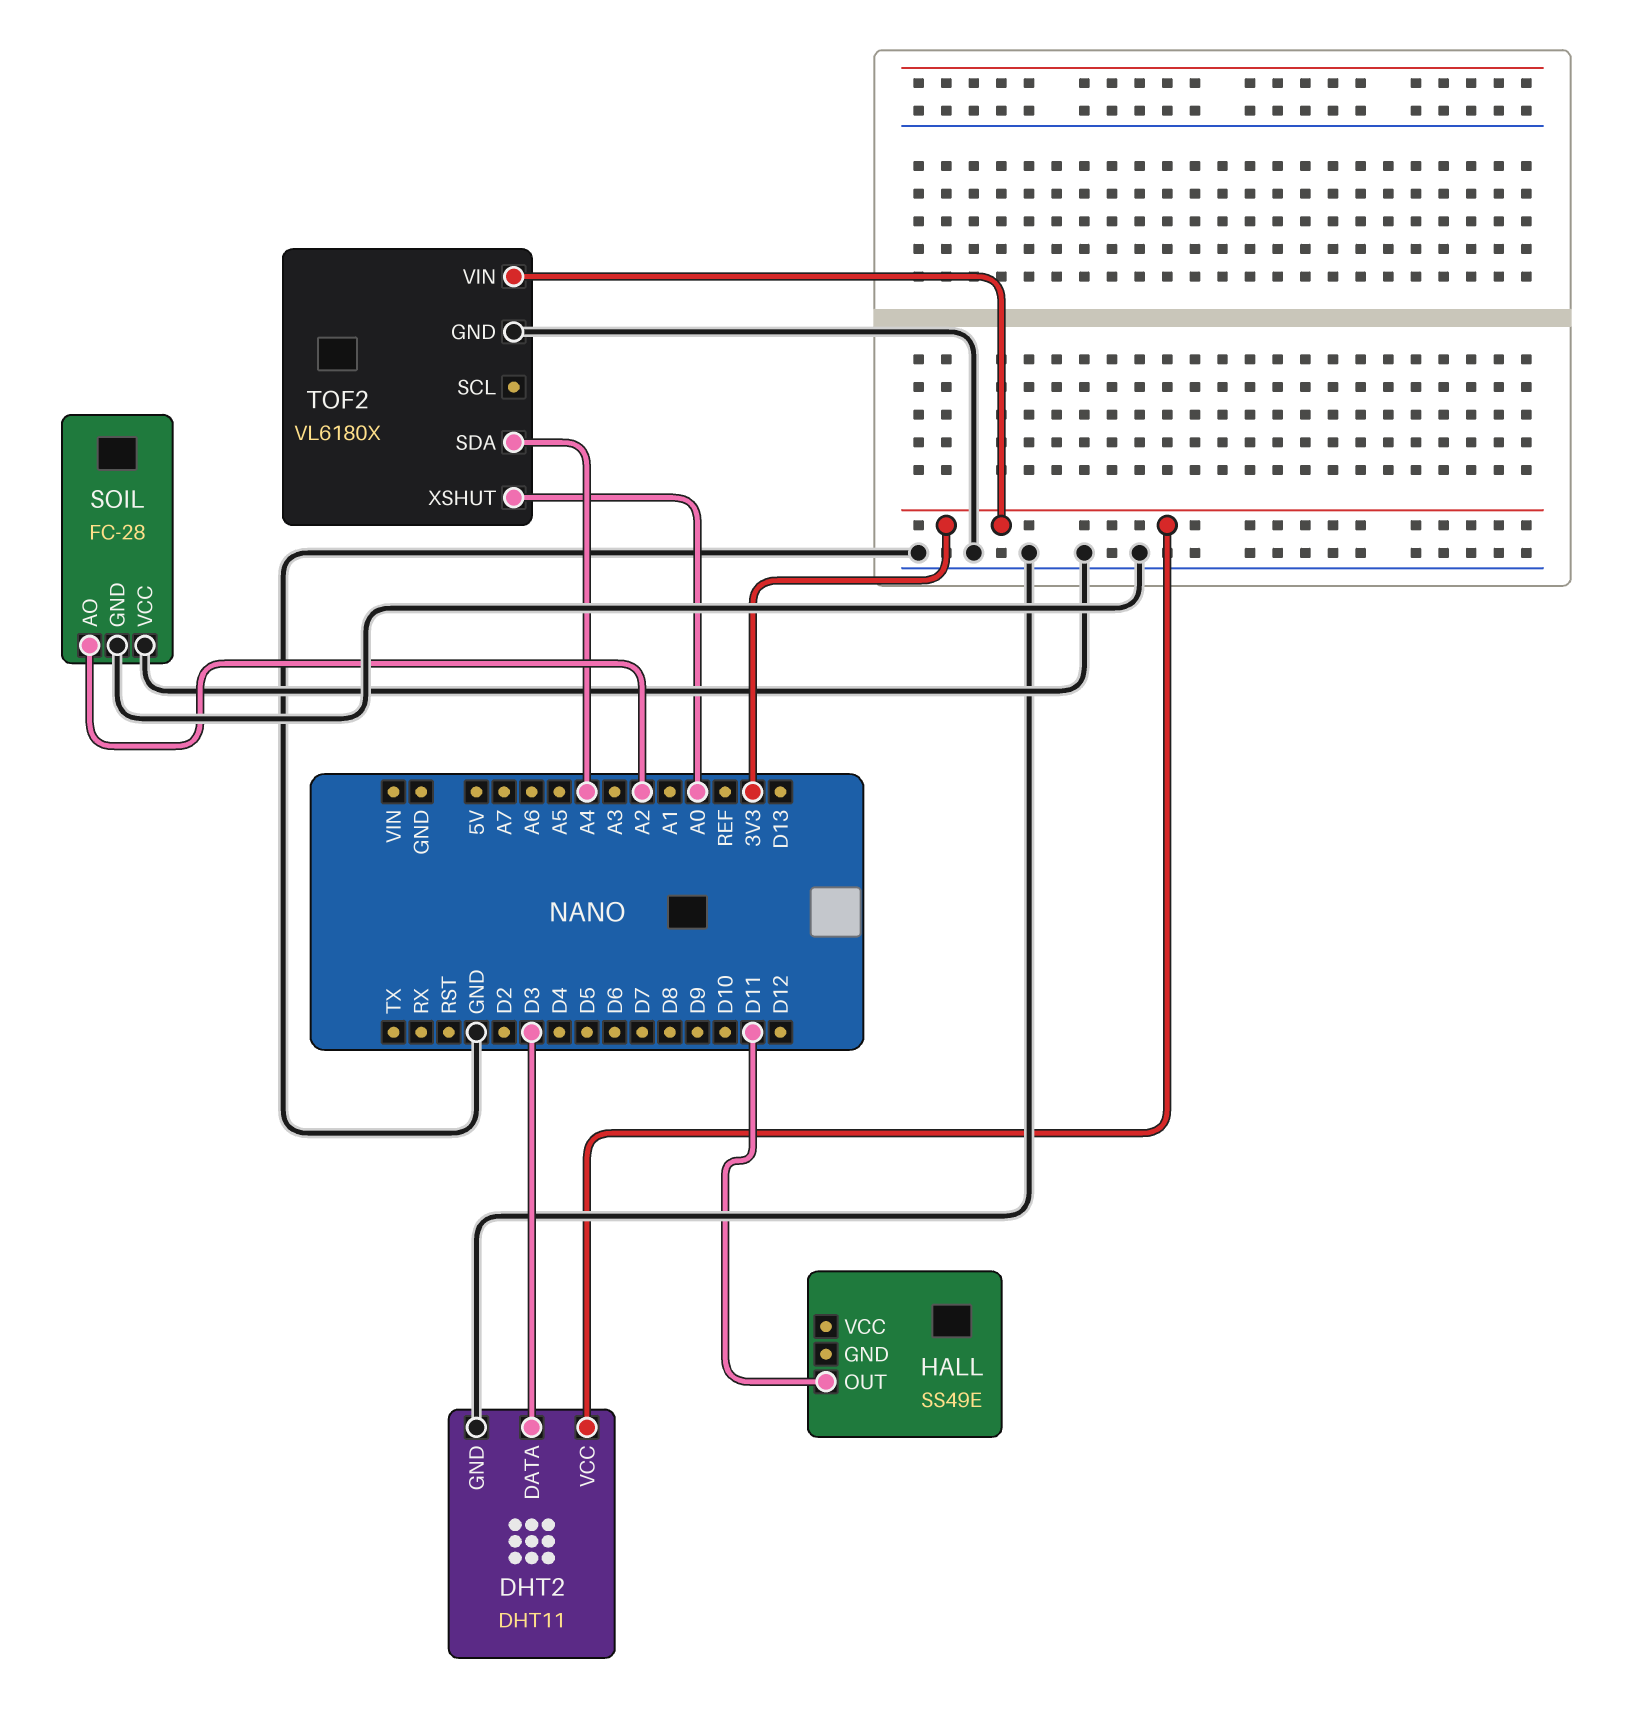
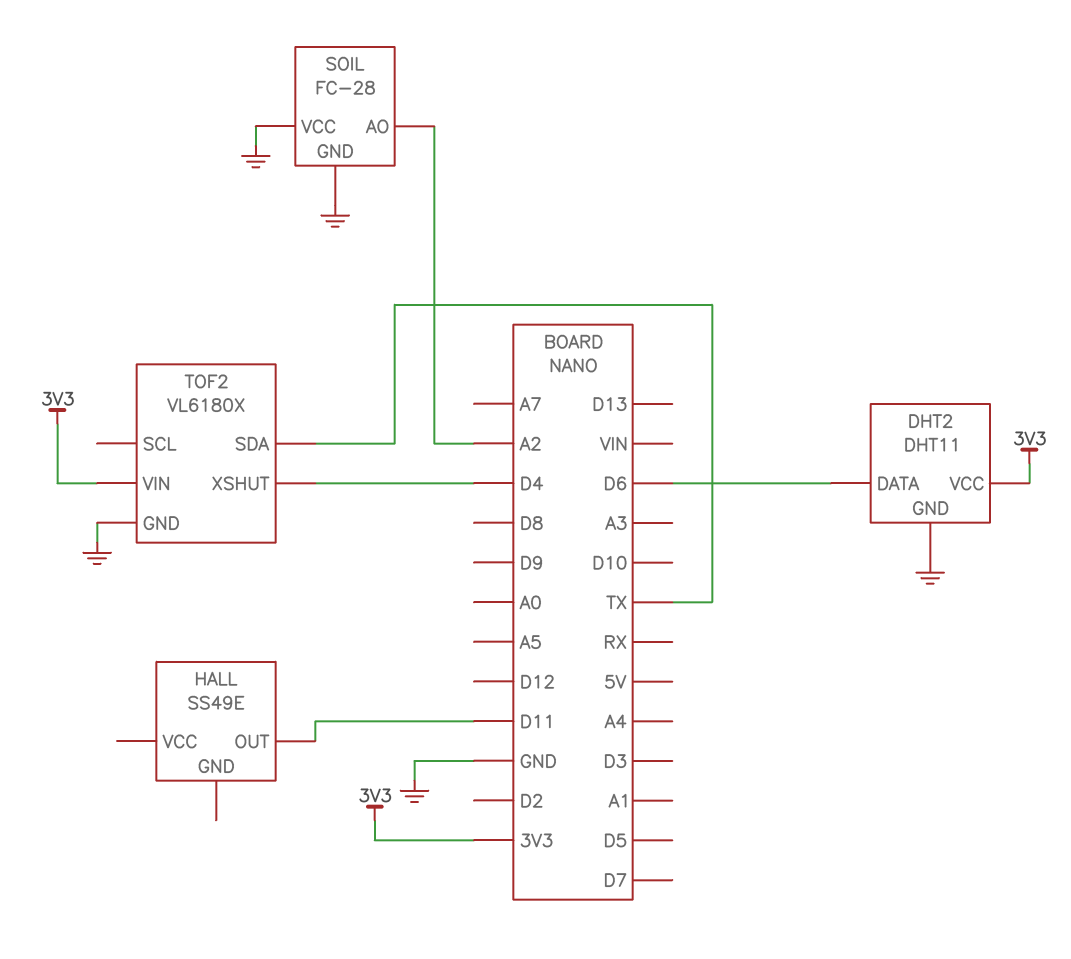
DHT2 pin DATA: D3 -> D6
TOF2 pin SDA: A4 -> TX
TOF2 pin XSHUT: A0 -> D4

